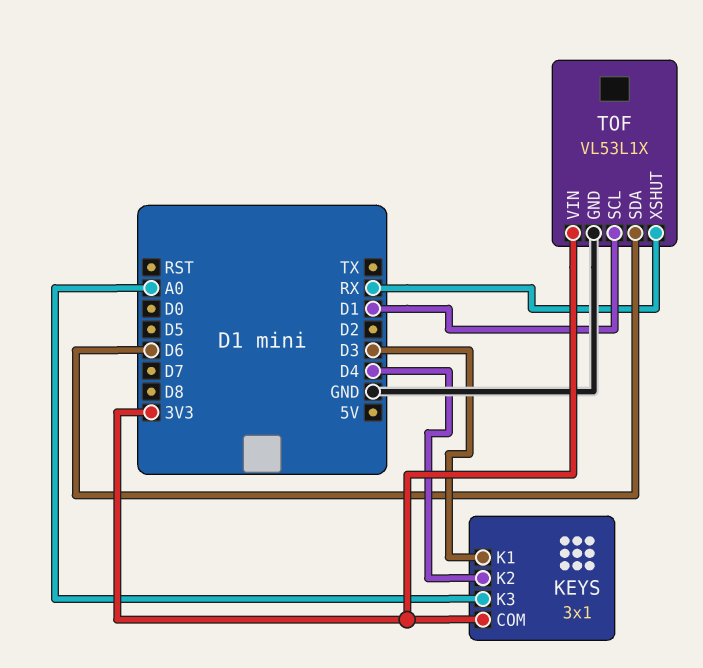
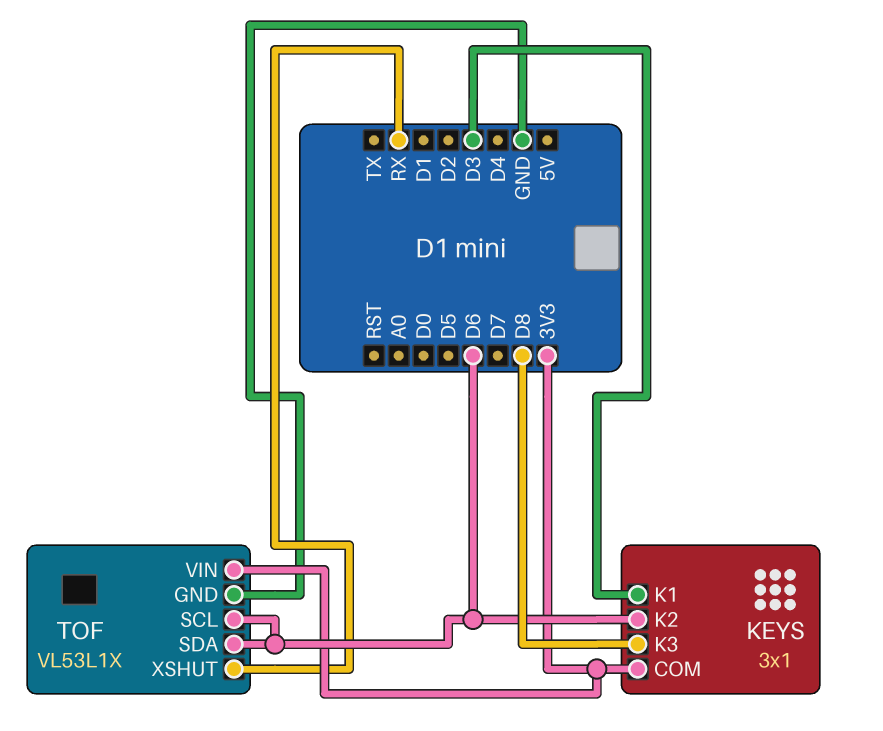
KEYS pin K2: D4 -> D6
KEYS pin K3: A0 -> D8
TOF pin SCL: D1 -> D6

